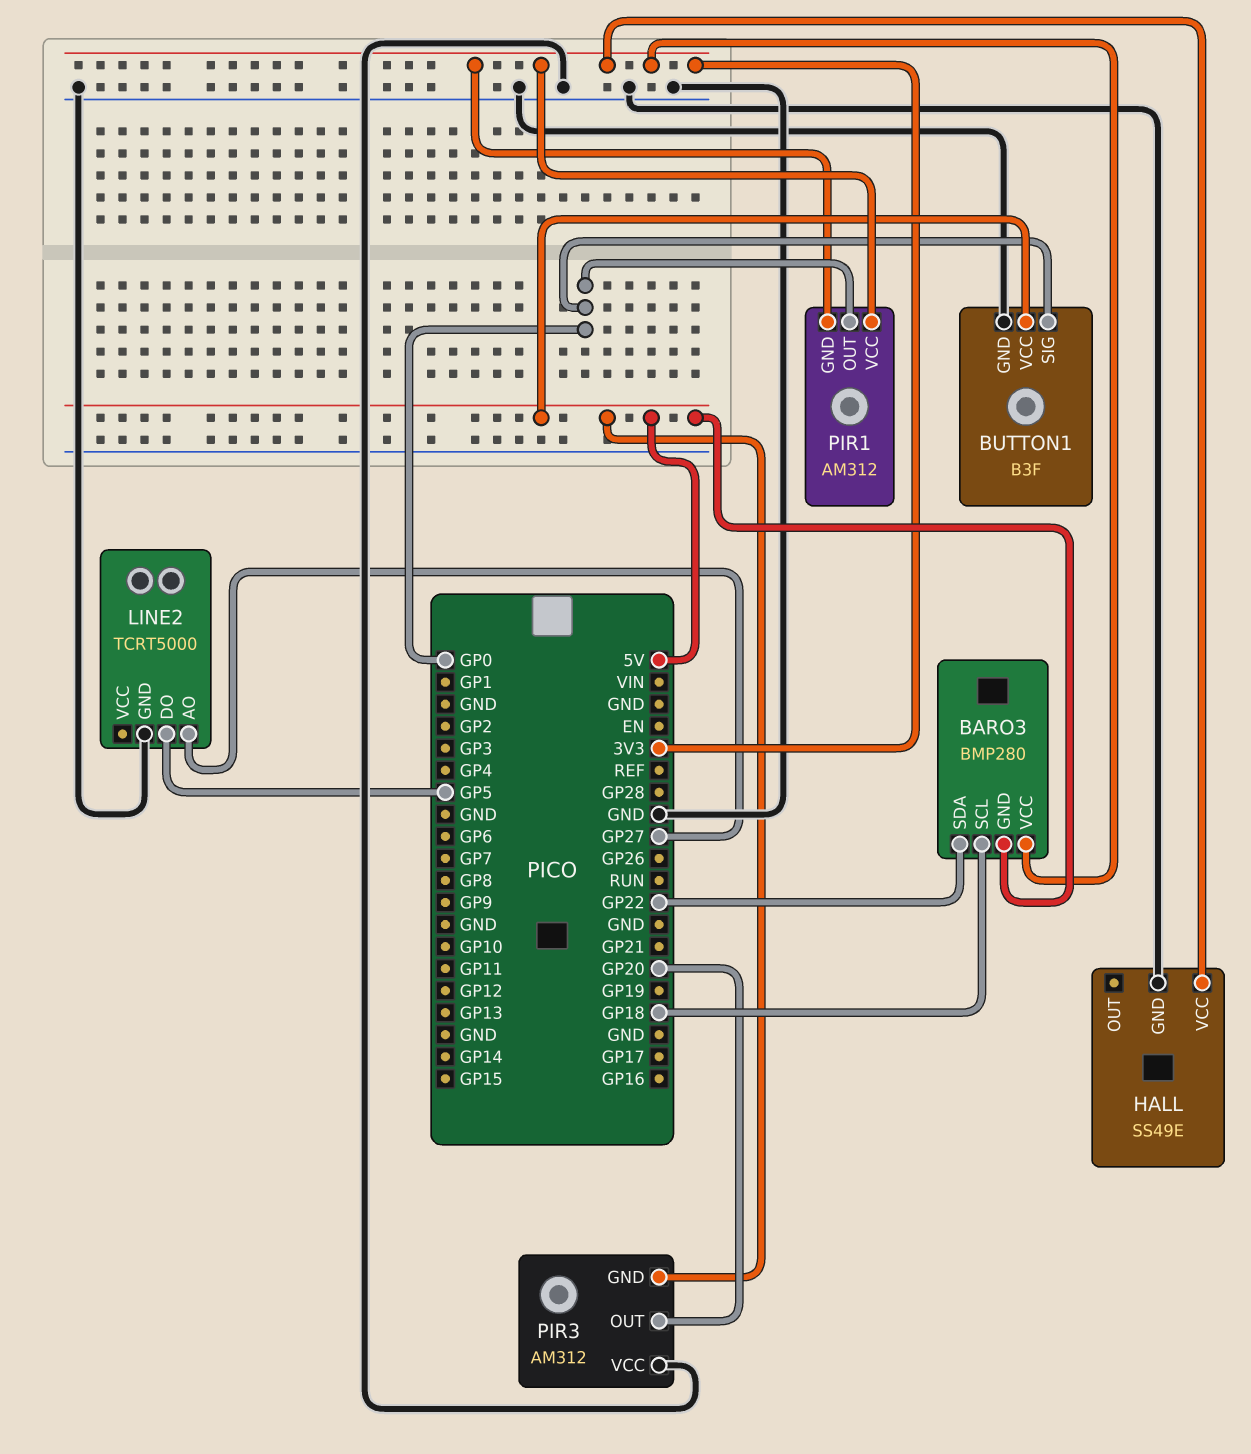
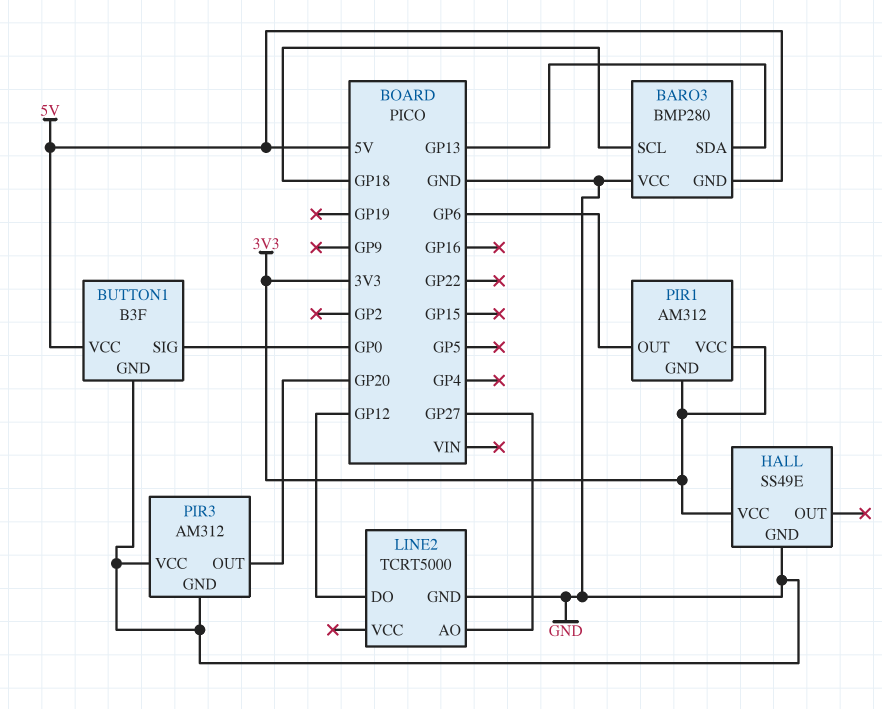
BARO3 pin SDA: GP22 -> GP13
BARO3 pin VCC: 3V3 -> GND
LINE2 pin DO: GP5 -> GP12
PIR1 pin OUT: GP0 -> GP6
PIR3 pin GND: 5V -> GND

